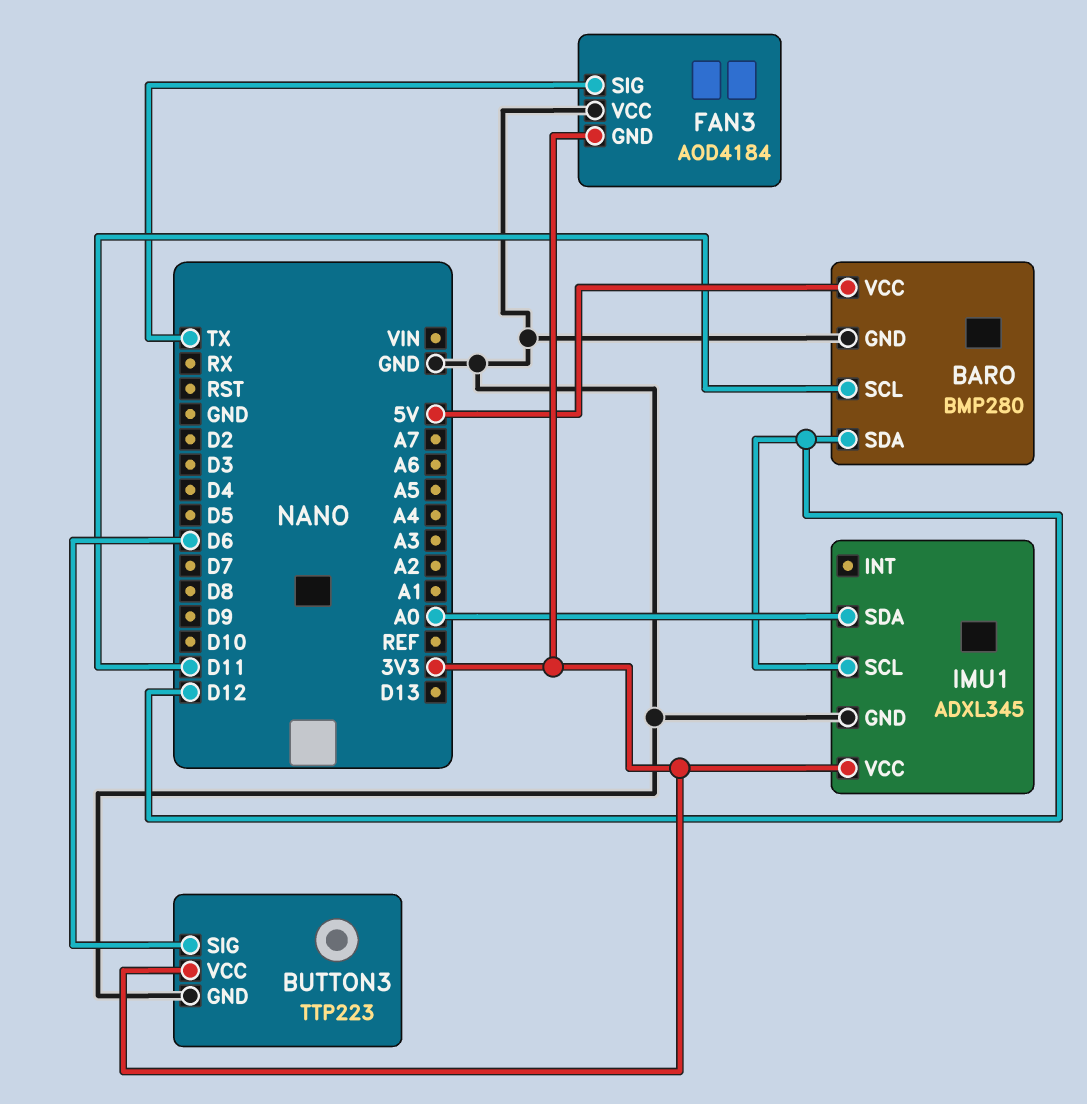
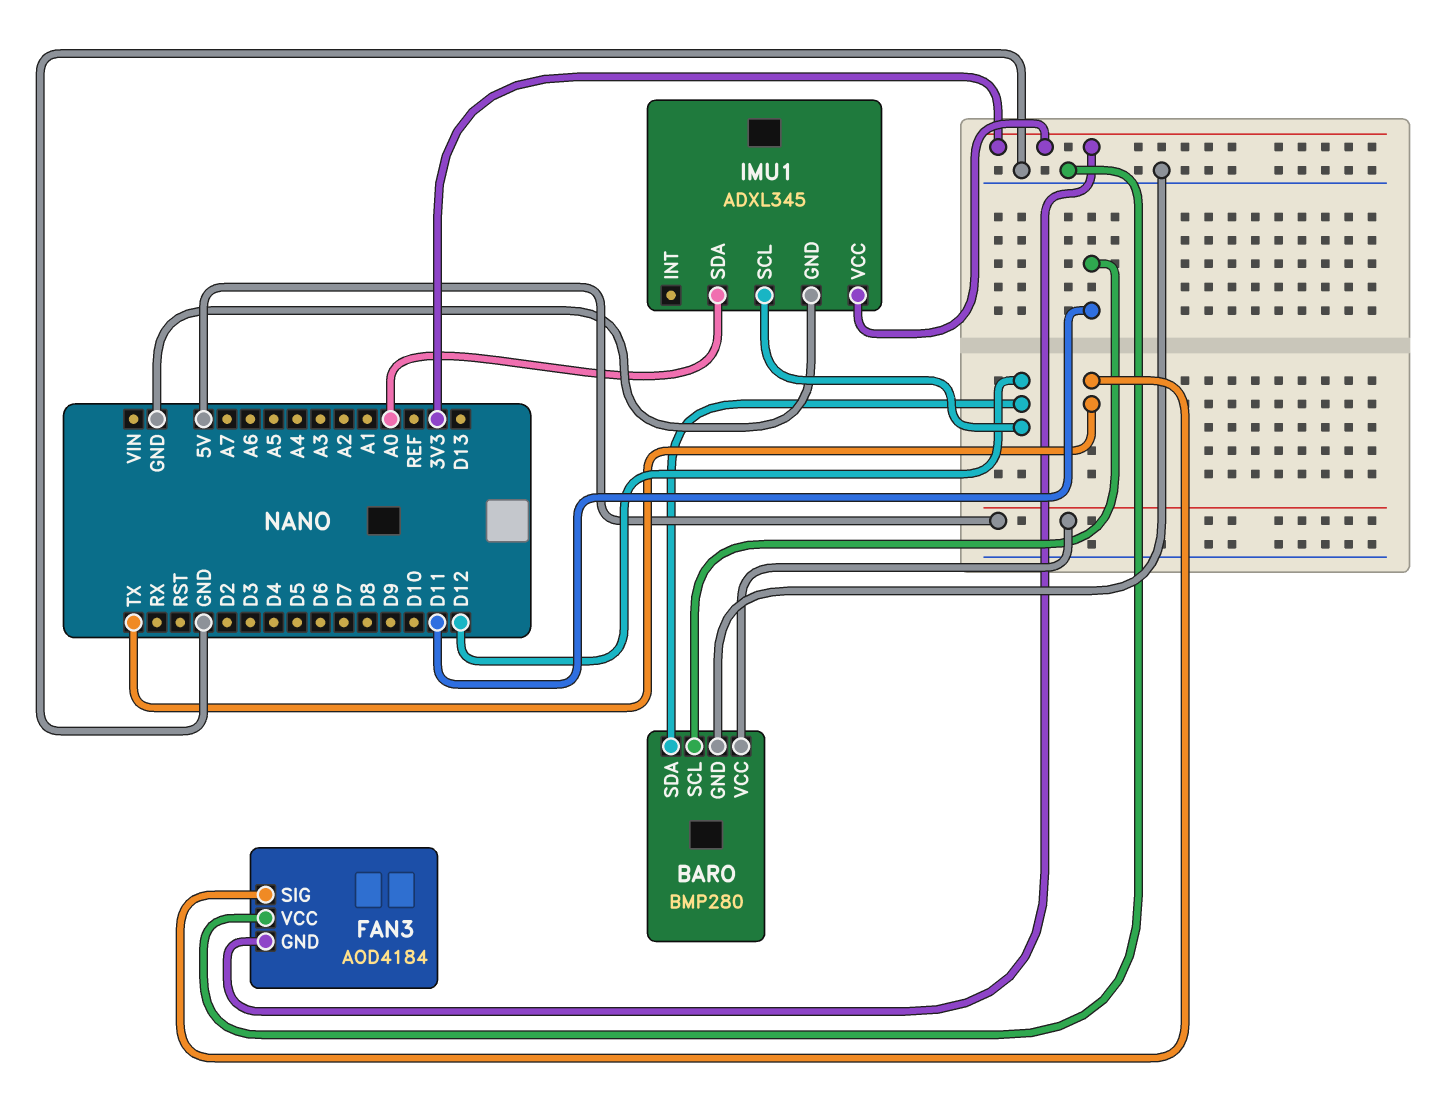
BUTTON3: TTP223 -> none
BUTTON3 pin GND: GND -> none
BUTTON3 pin SIG: D6 -> none
BUTTON3 pin VCC: 3V3 -> none

